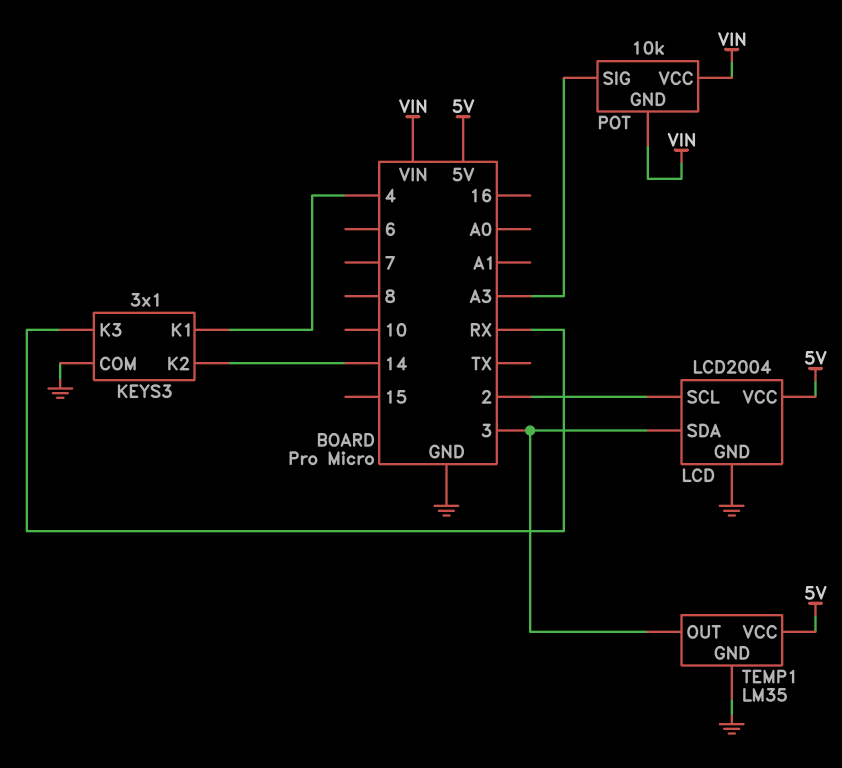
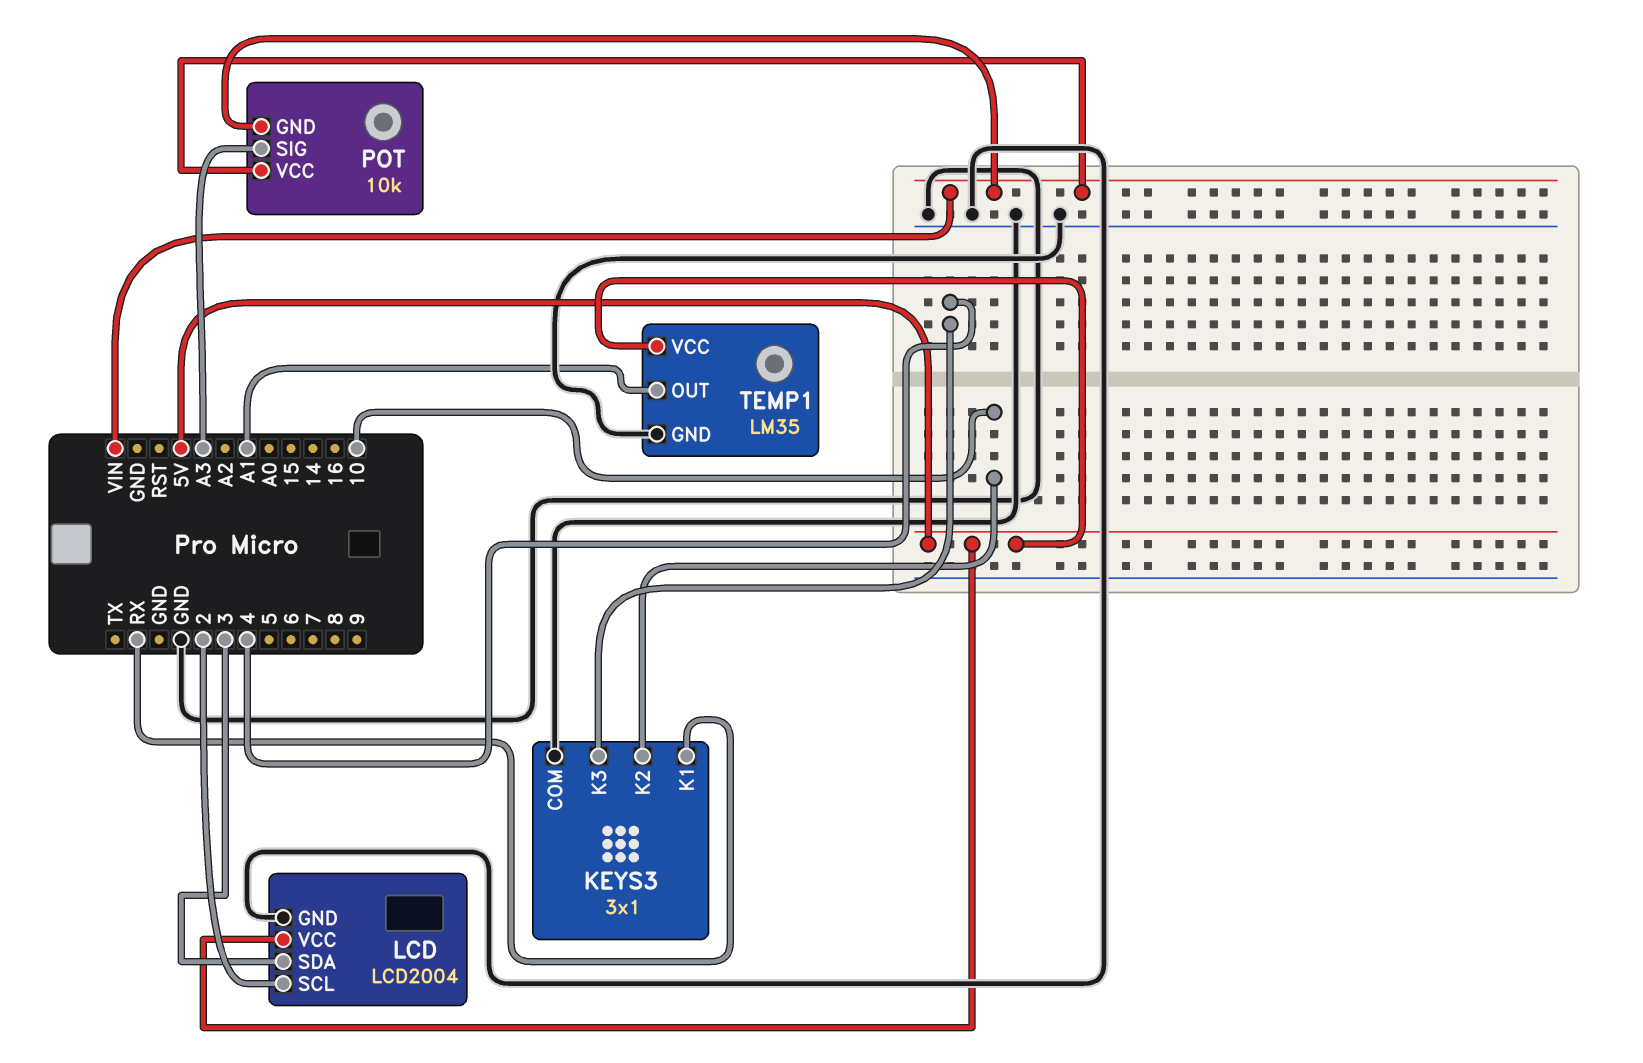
KEYS3 pin K1: 4 -> RX
KEYS3 pin K2: 14 -> 10
KEYS3 pin K3: RX -> 4
TEMP1 pin OUT: 3 -> A1

